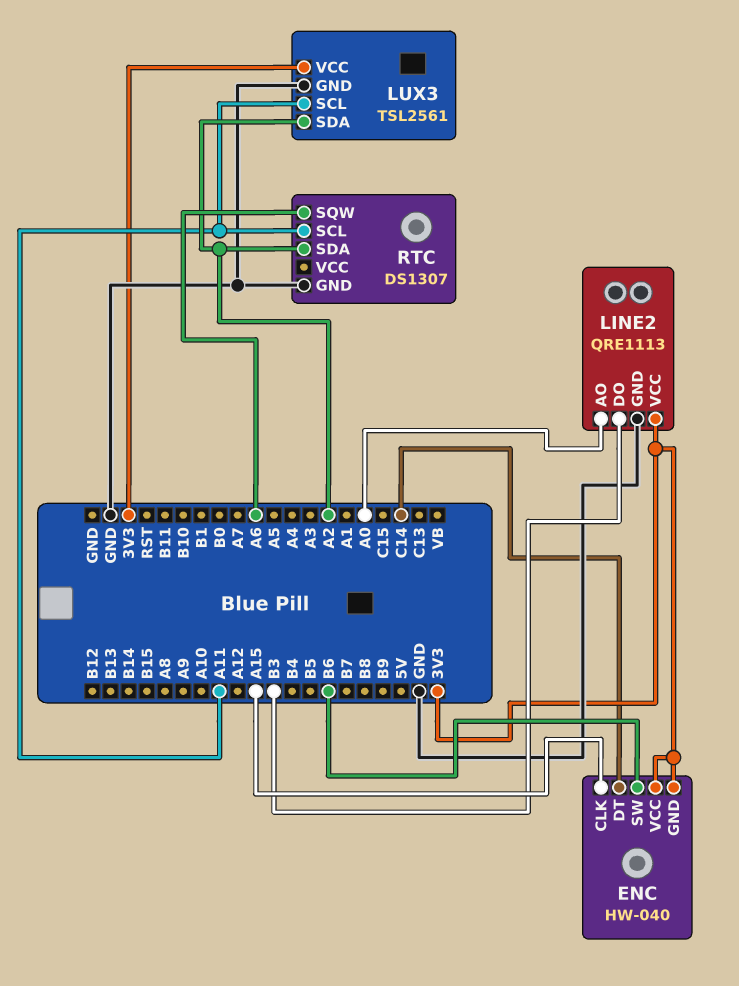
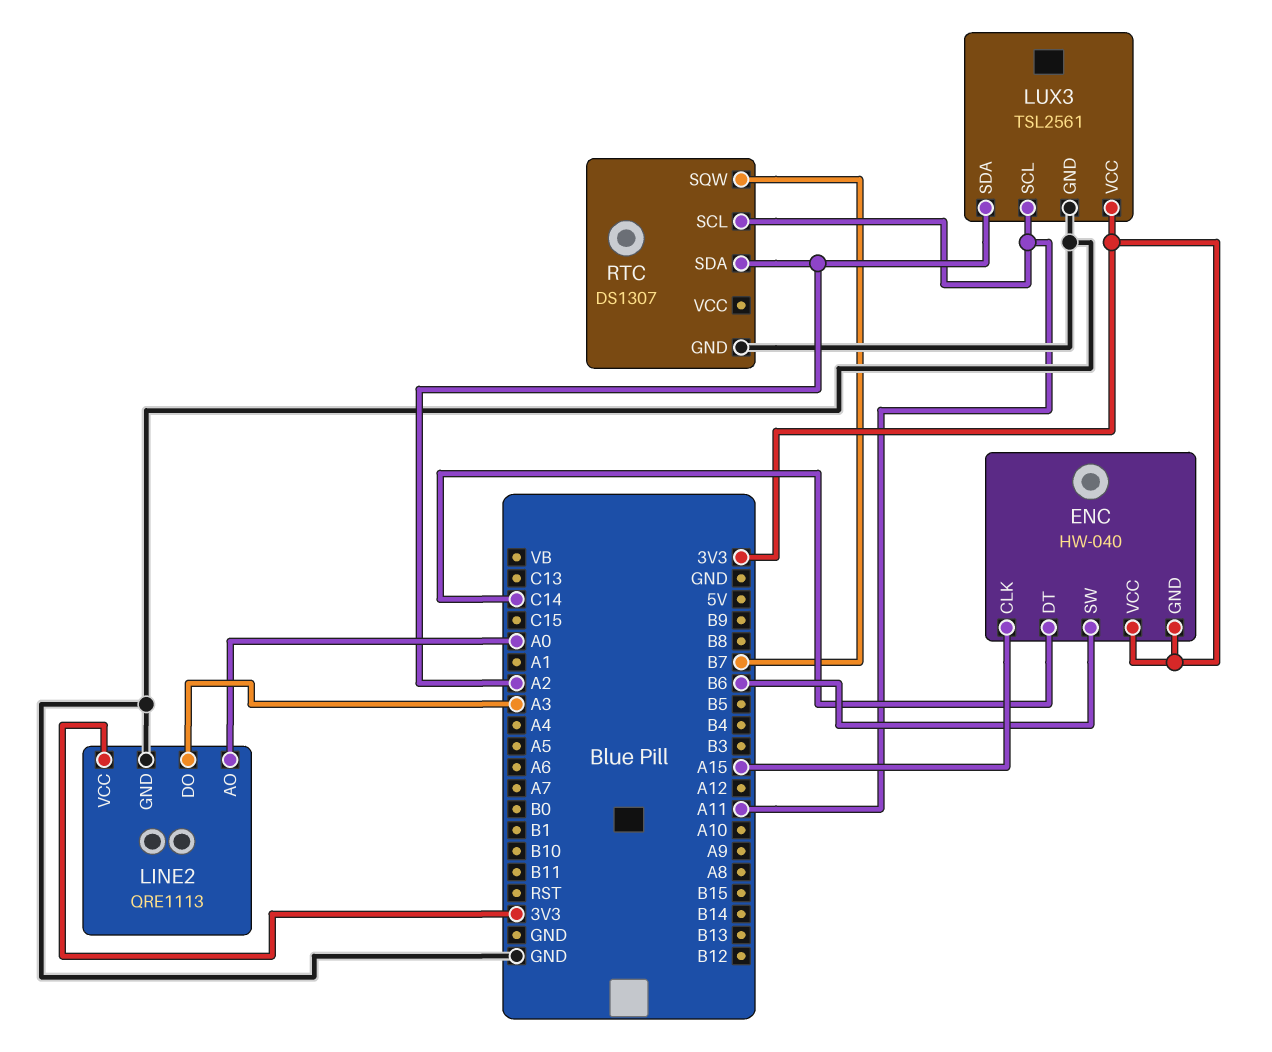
LINE2 pin DO: B3 -> A3
RTC pin SQW: A6 -> B7

